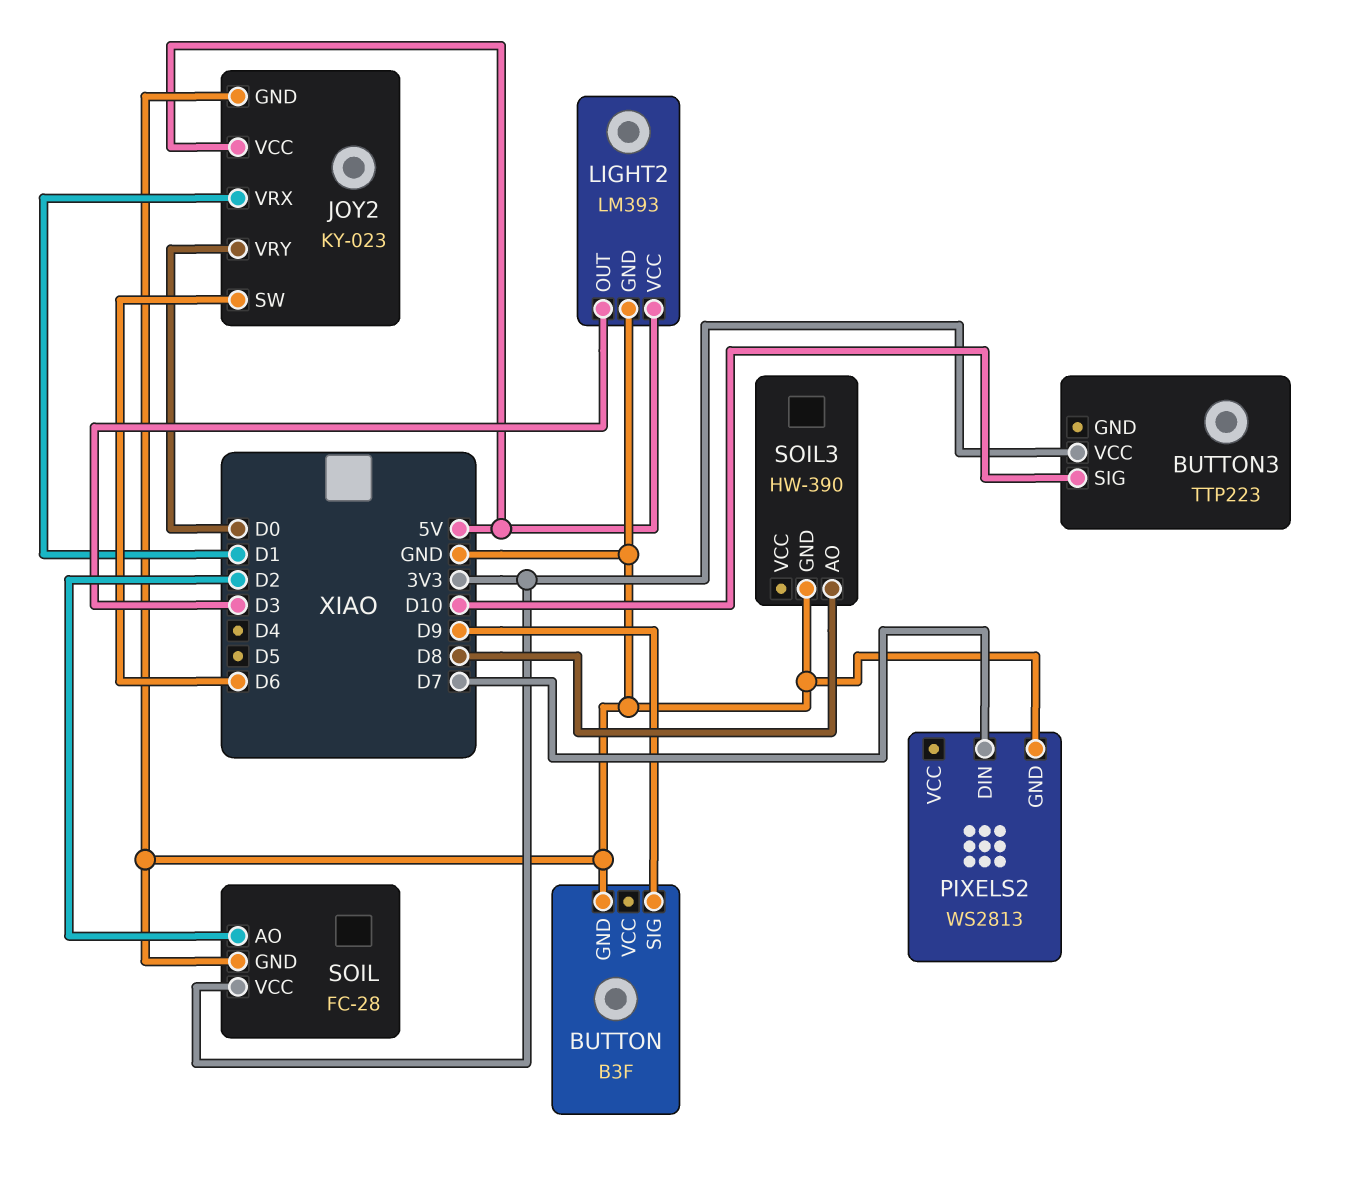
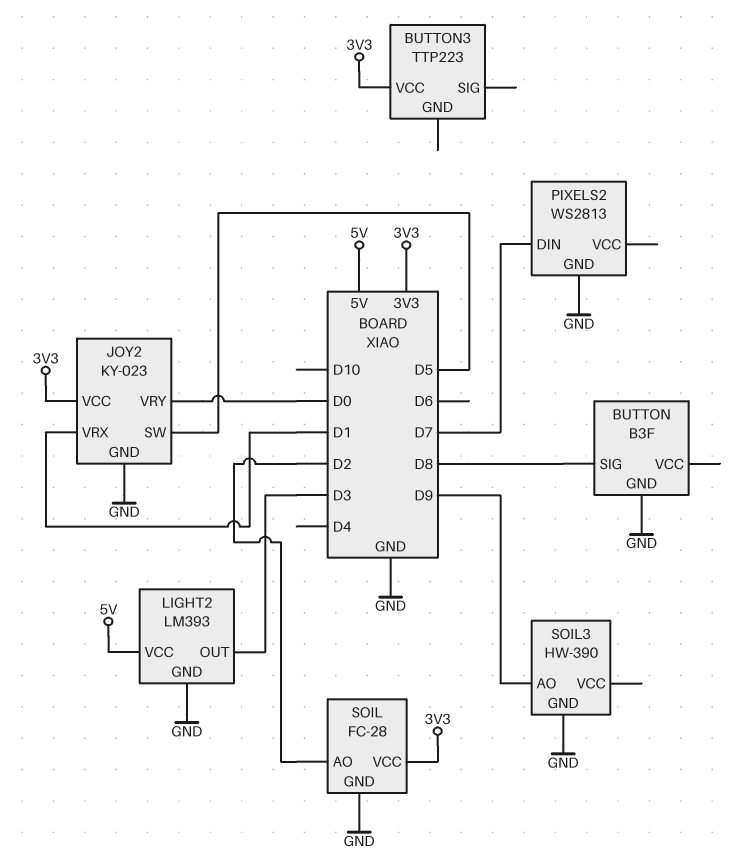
BUTTON pin SIG: D9 -> D8
BUTTON3 pin SIG: D10 -> none
JOY2 pin SW: D6 -> D5
JOY2 pin VCC: 5V -> 3V3
SOIL3 pin AO: D8 -> D9

